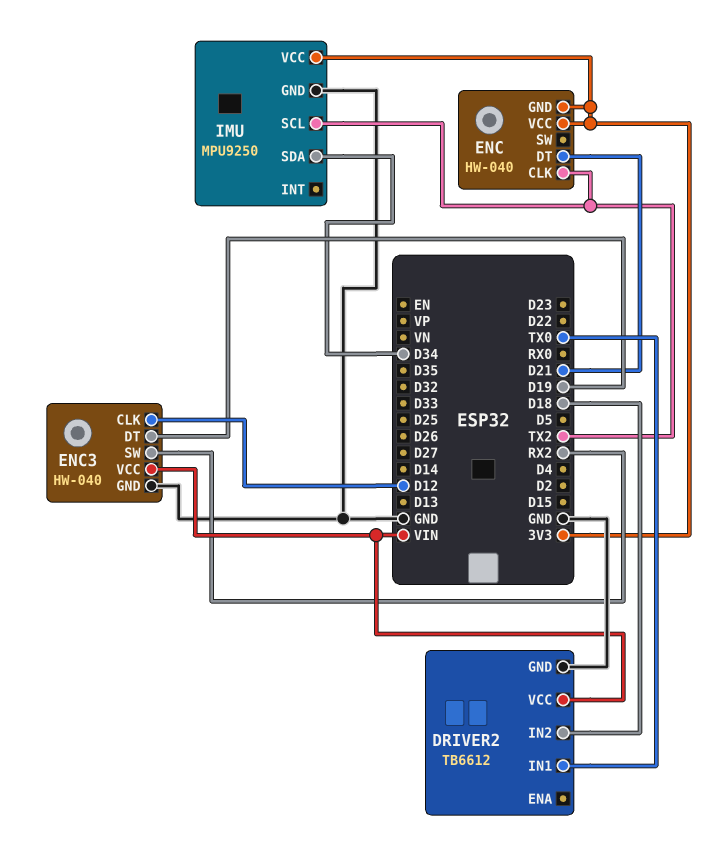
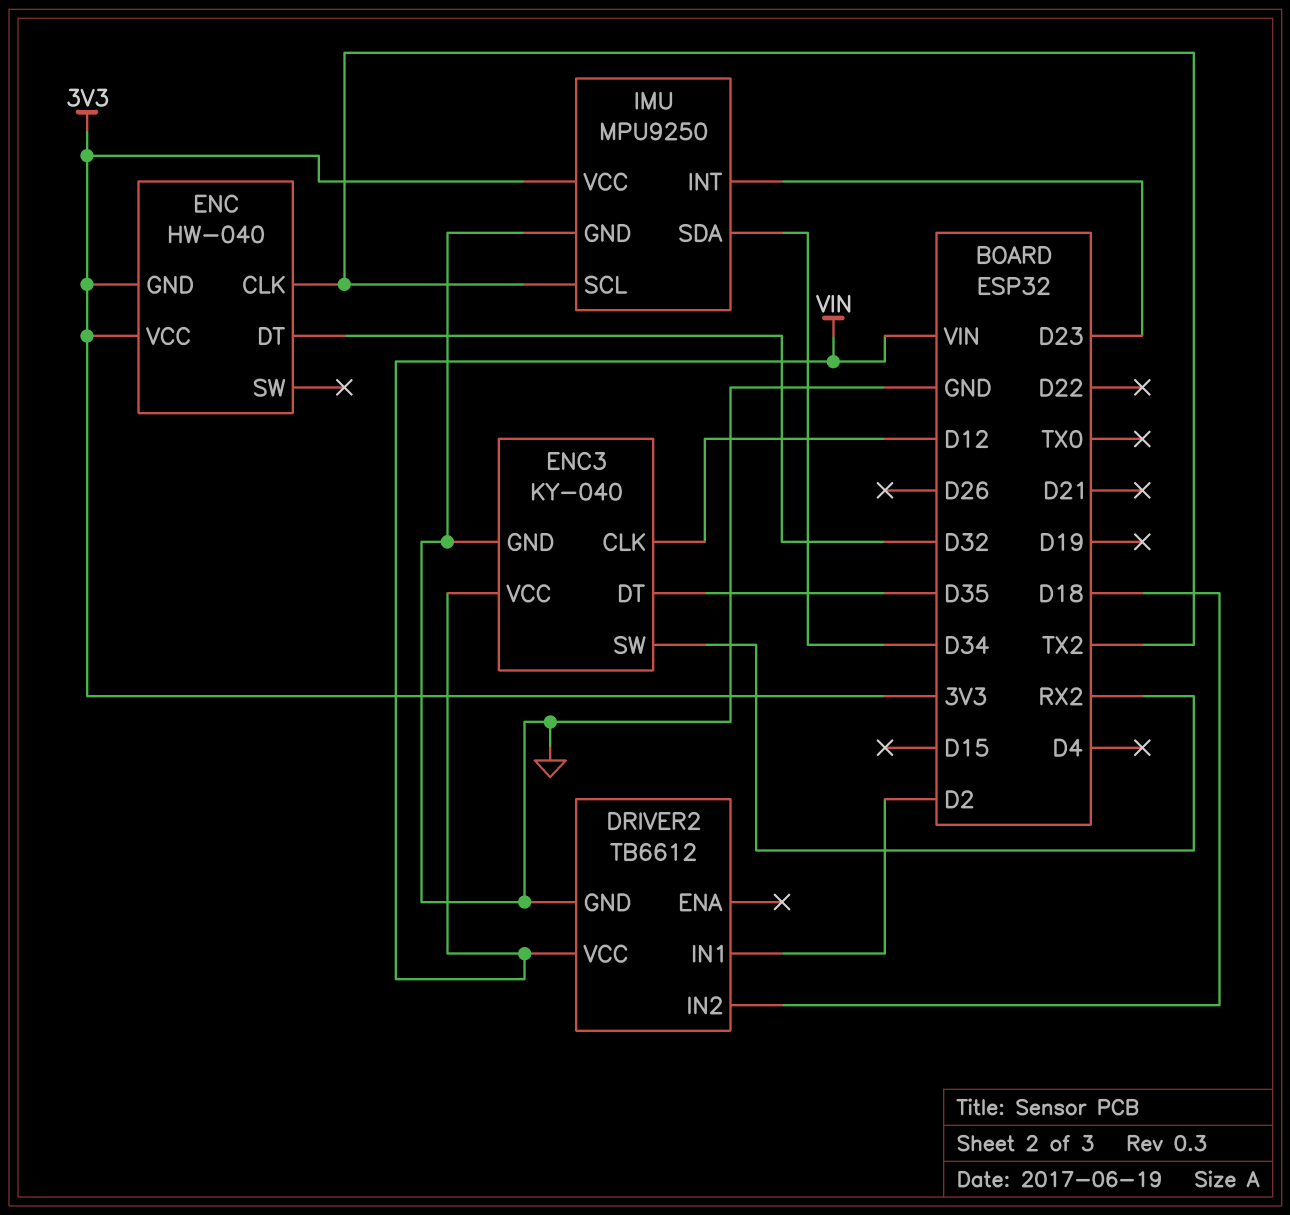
DRIVER2 pin IN1: TX0 -> D2
ENC pin DT: D21 -> D32
ENC3: HW-040 -> KY-040
ENC3 pin DT: D19 -> D35
IMU pin INT: none -> D23

